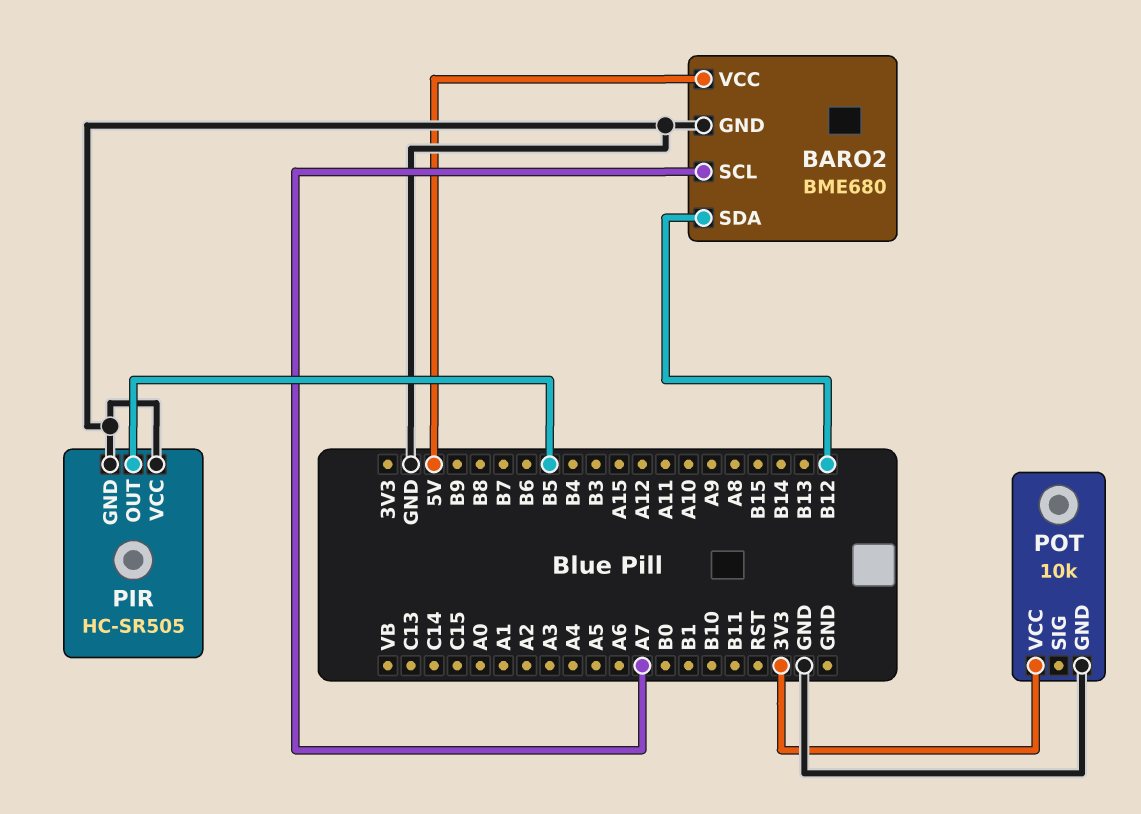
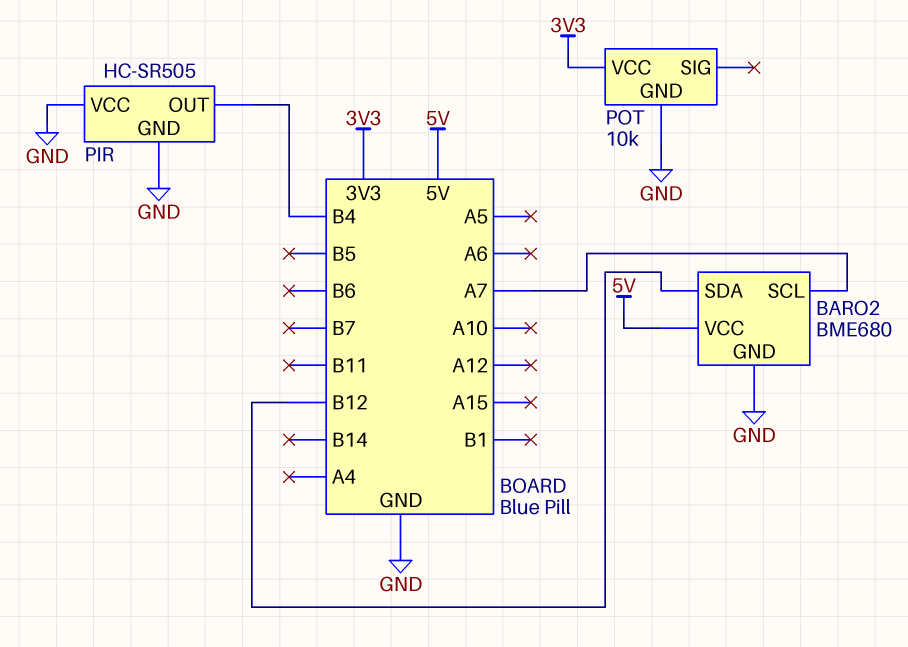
PIR pin OUT: B5 -> B4

